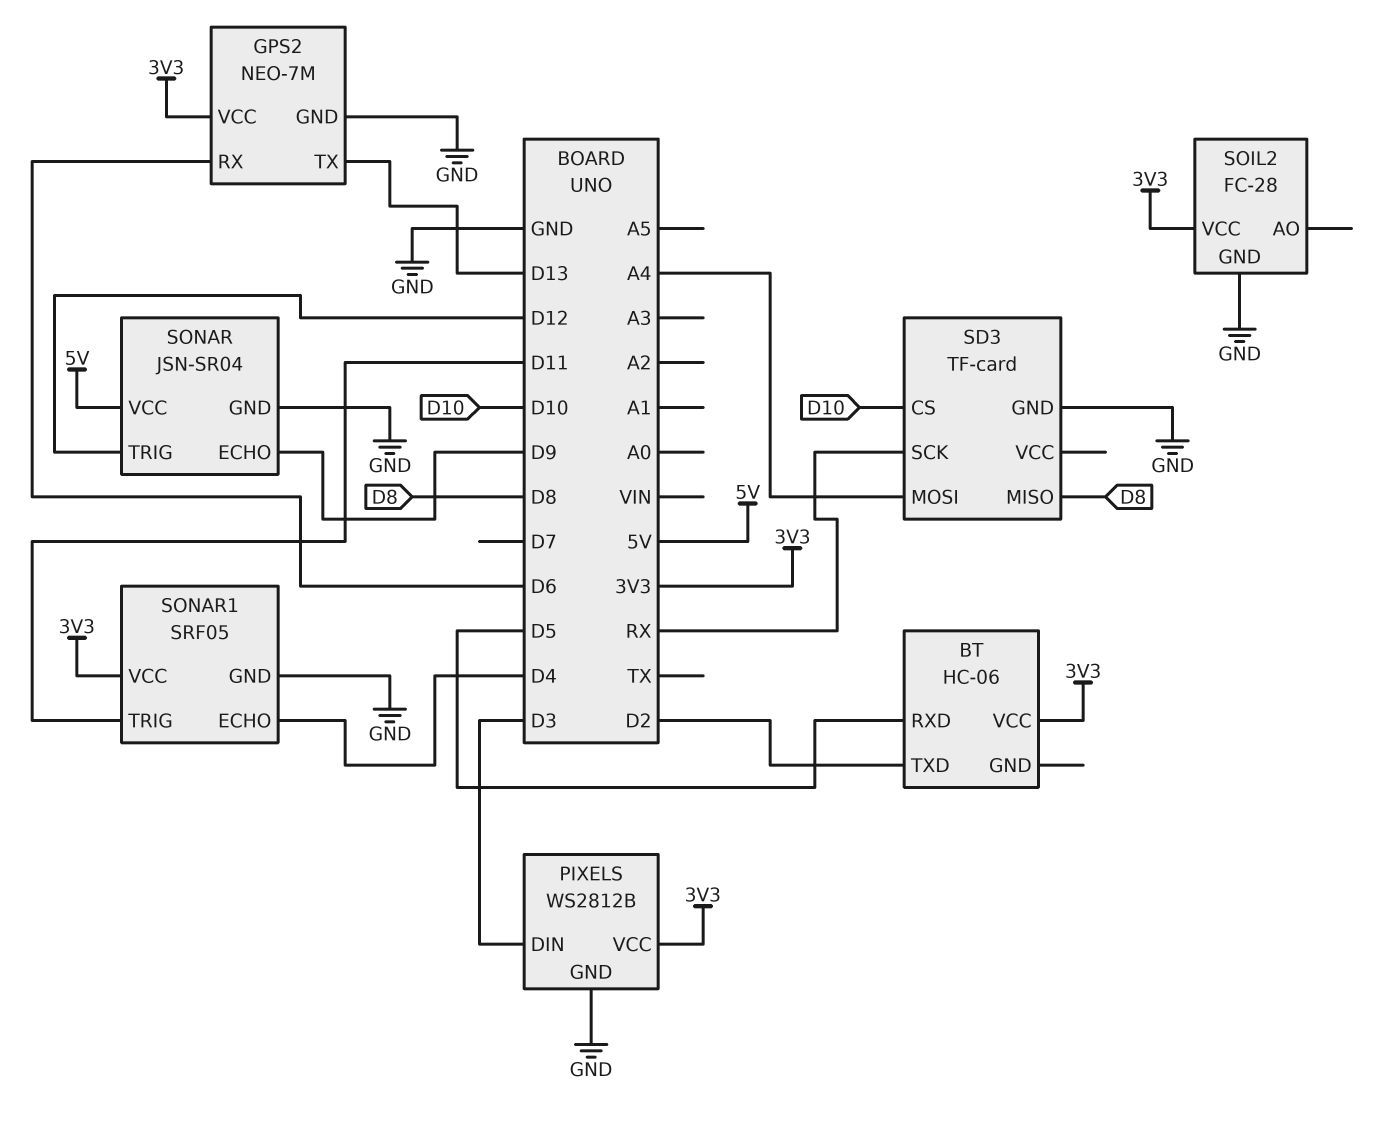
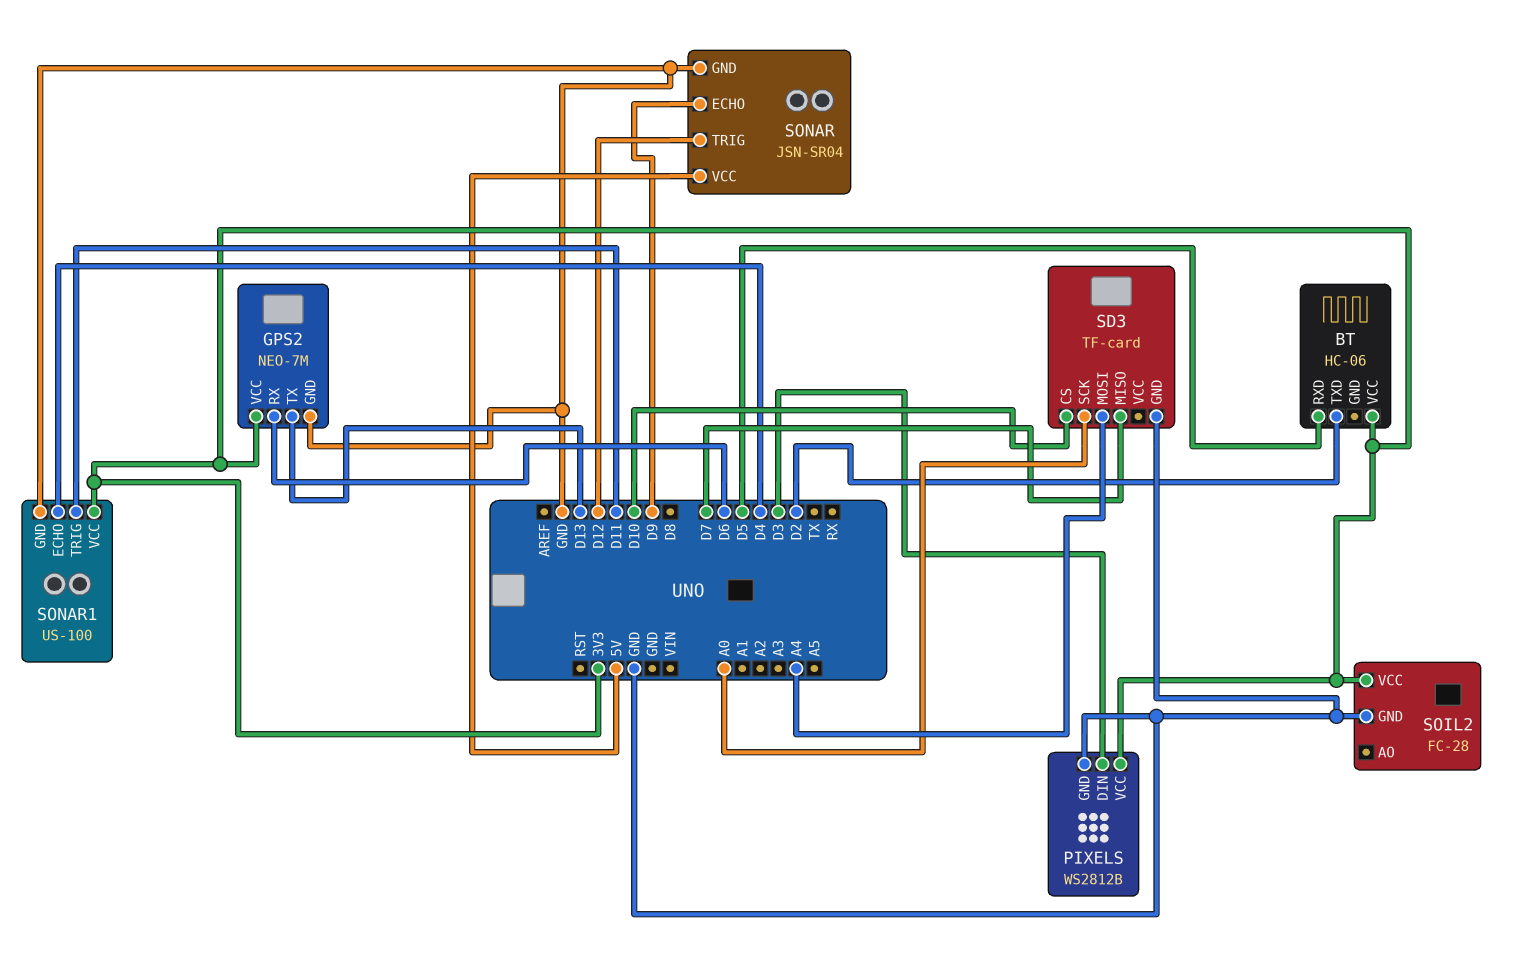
SD3 pin MISO: D8 -> D7
SD3 pin SCK: RX -> A0
SONAR1: SRF05 -> US-100

